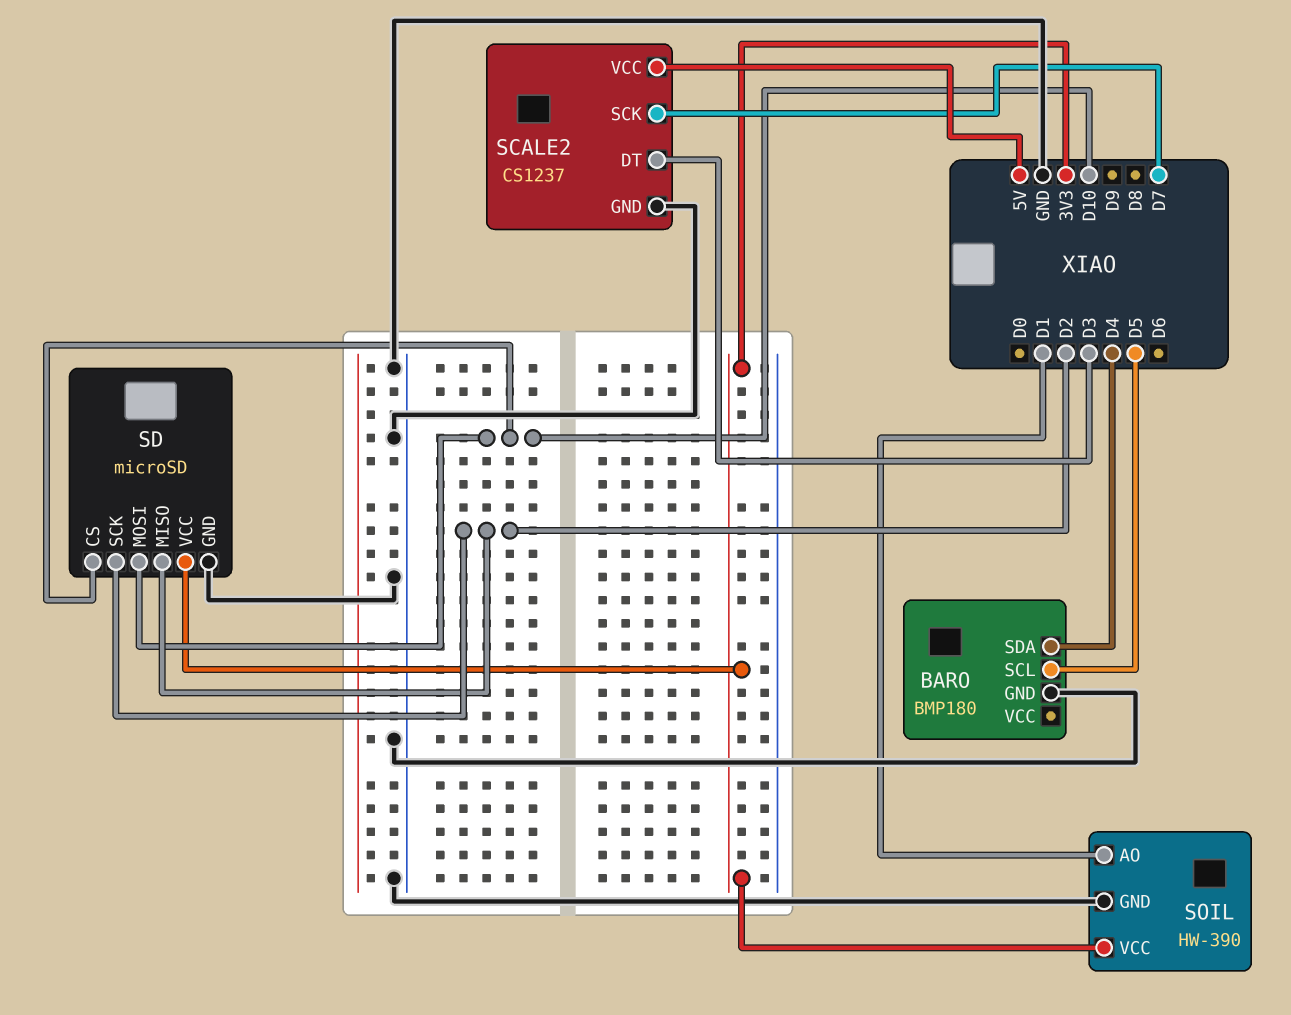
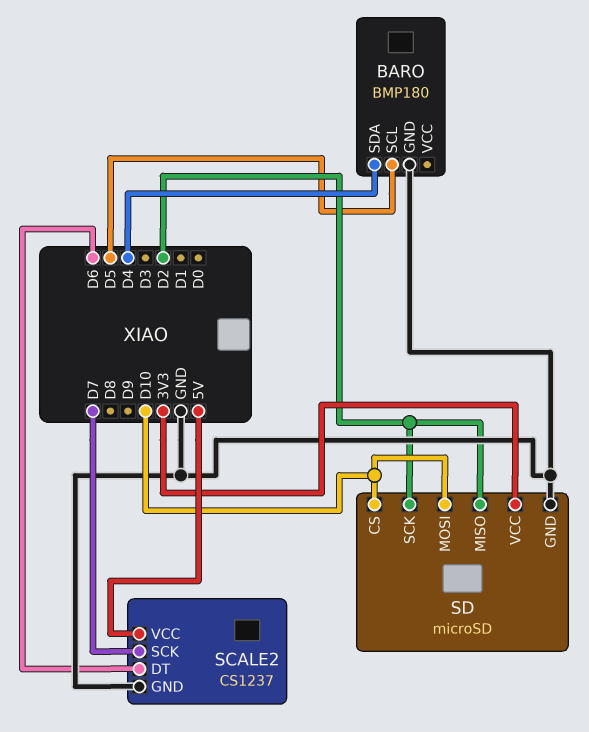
SCALE2 pin DT: D3 -> D6
SOIL: HW-390 -> none
SOIL pin AO: D1 -> none
SOIL pin GND: GND -> none
SOIL pin VCC: 3V3 -> none

